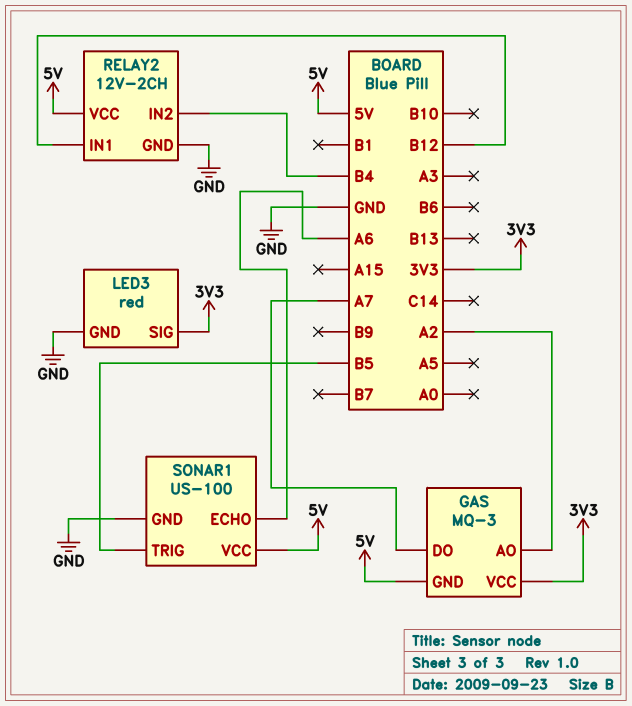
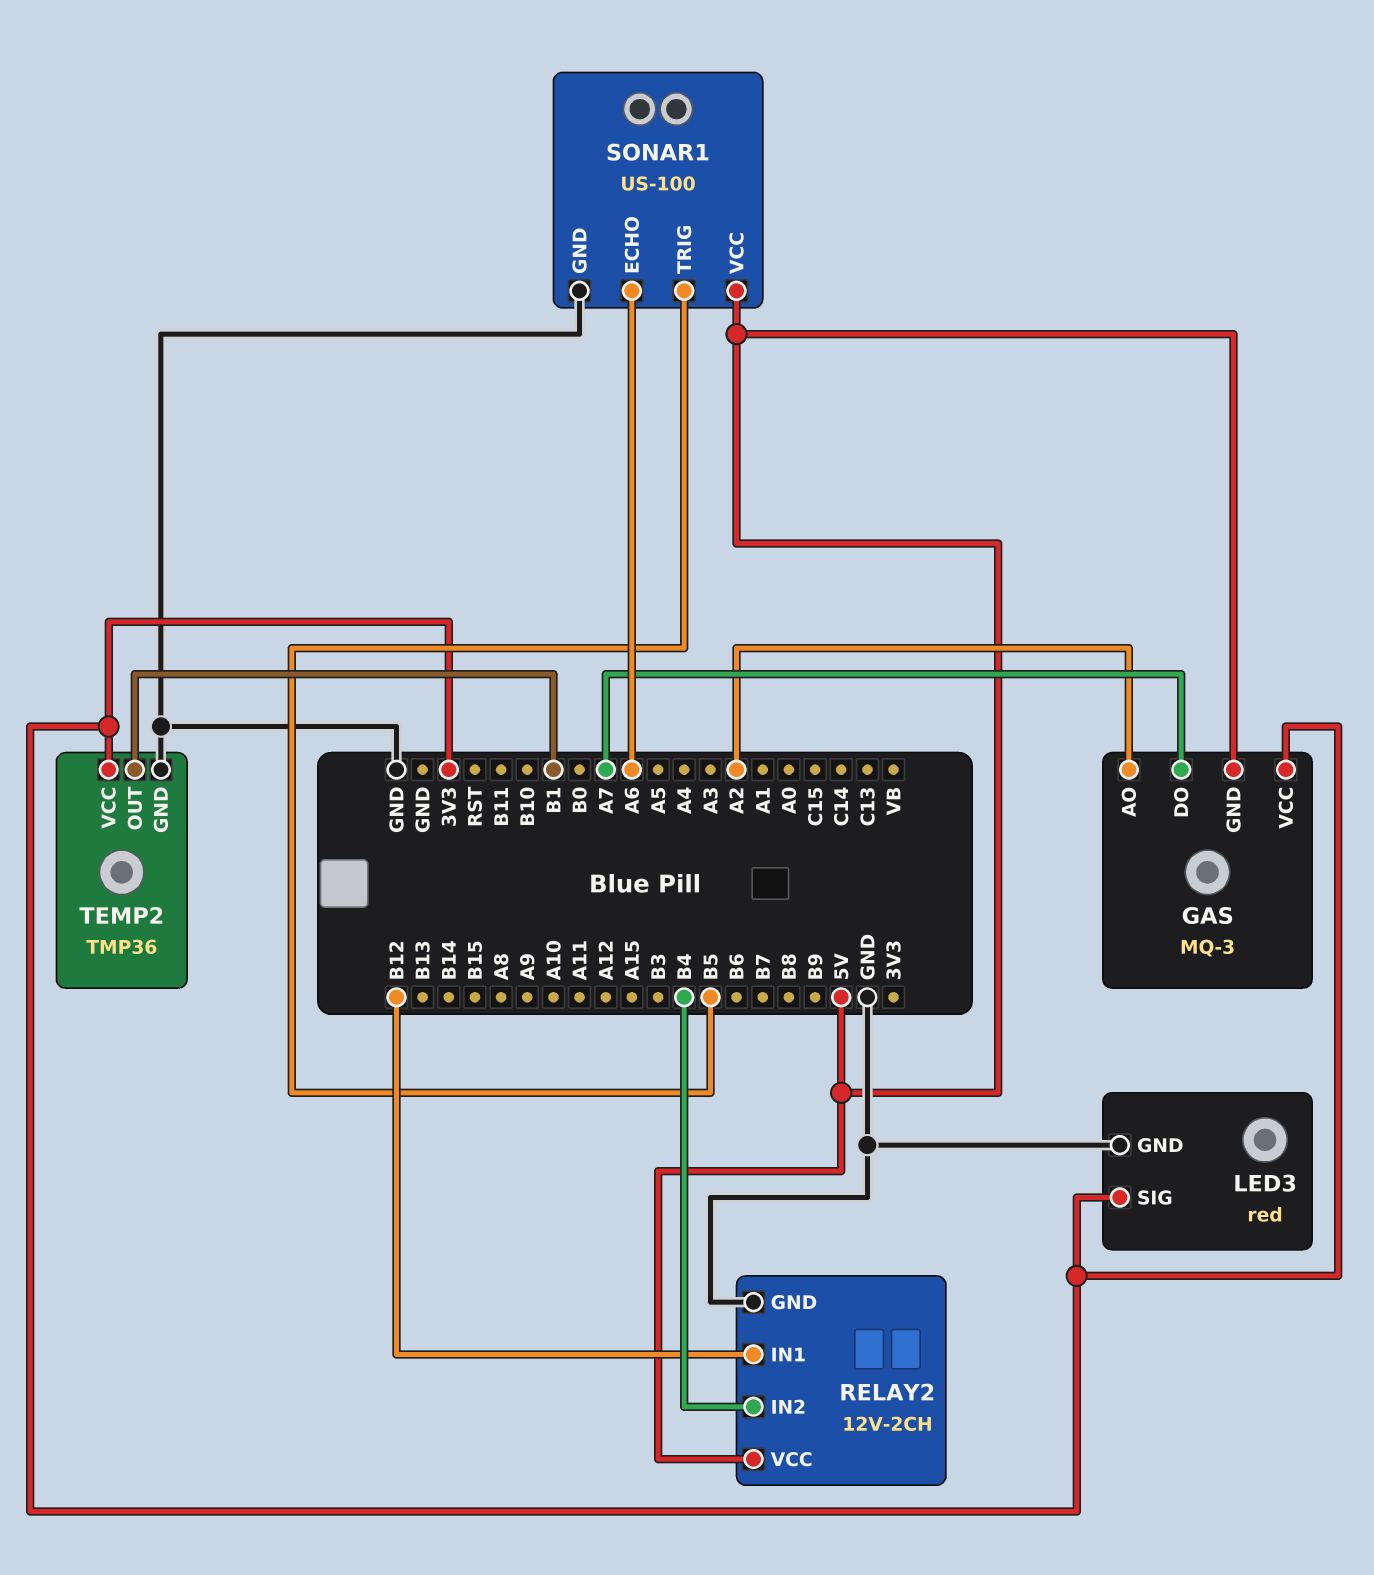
TEMP2: none -> TMP36
TEMP2 pin GND: none -> GND
TEMP2 pin OUT: none -> B1
TEMP2 pin VCC: none -> 3V3

